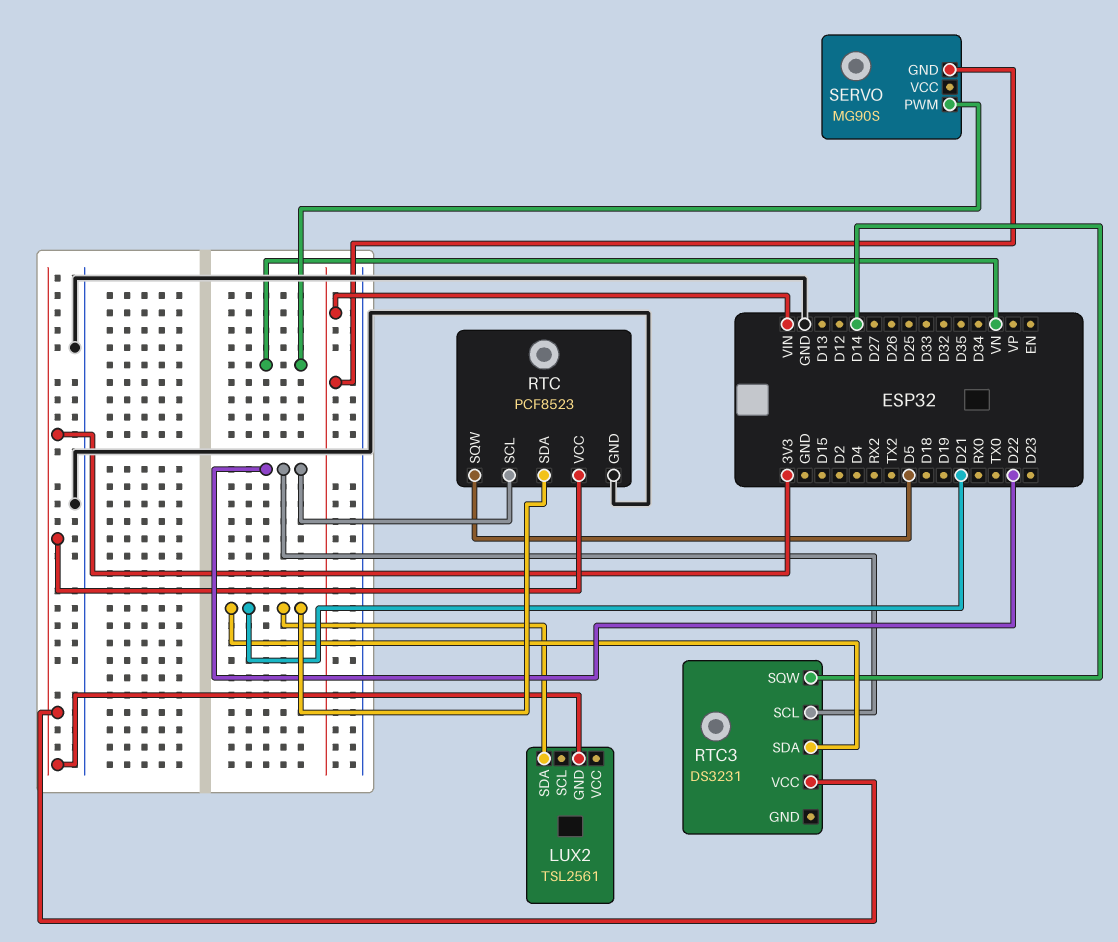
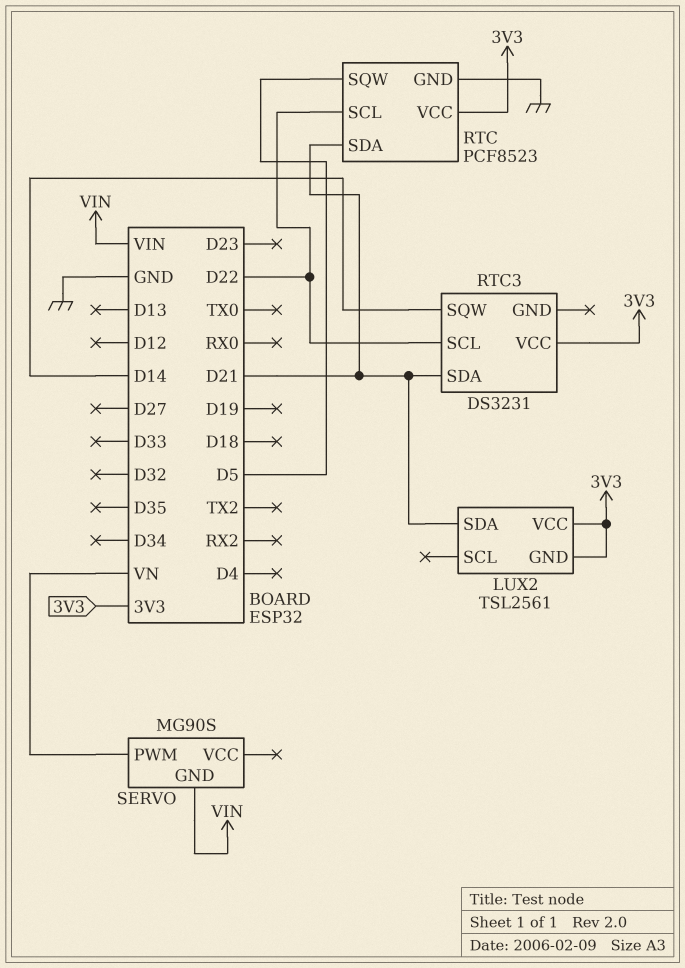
LUX2 pin VCC: none -> 3V3

